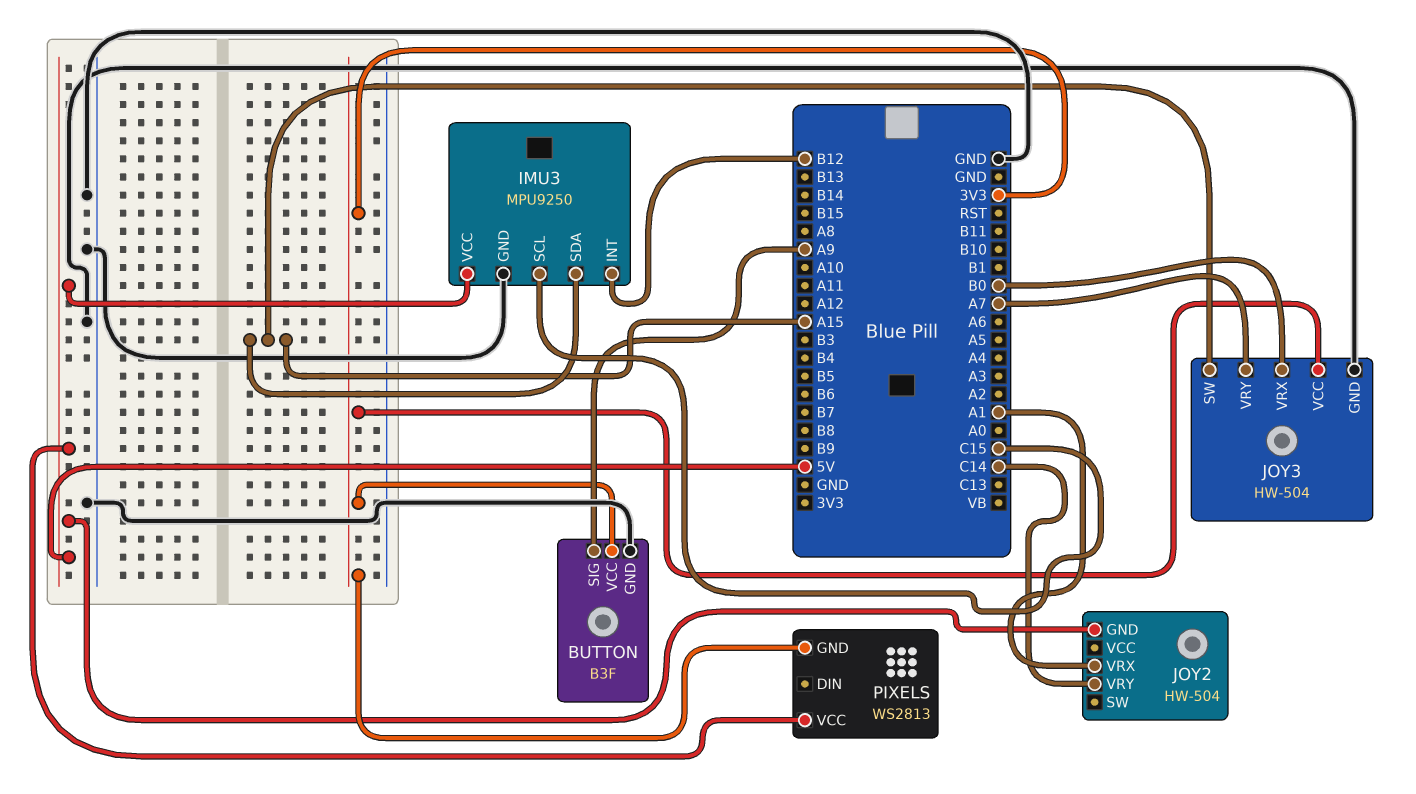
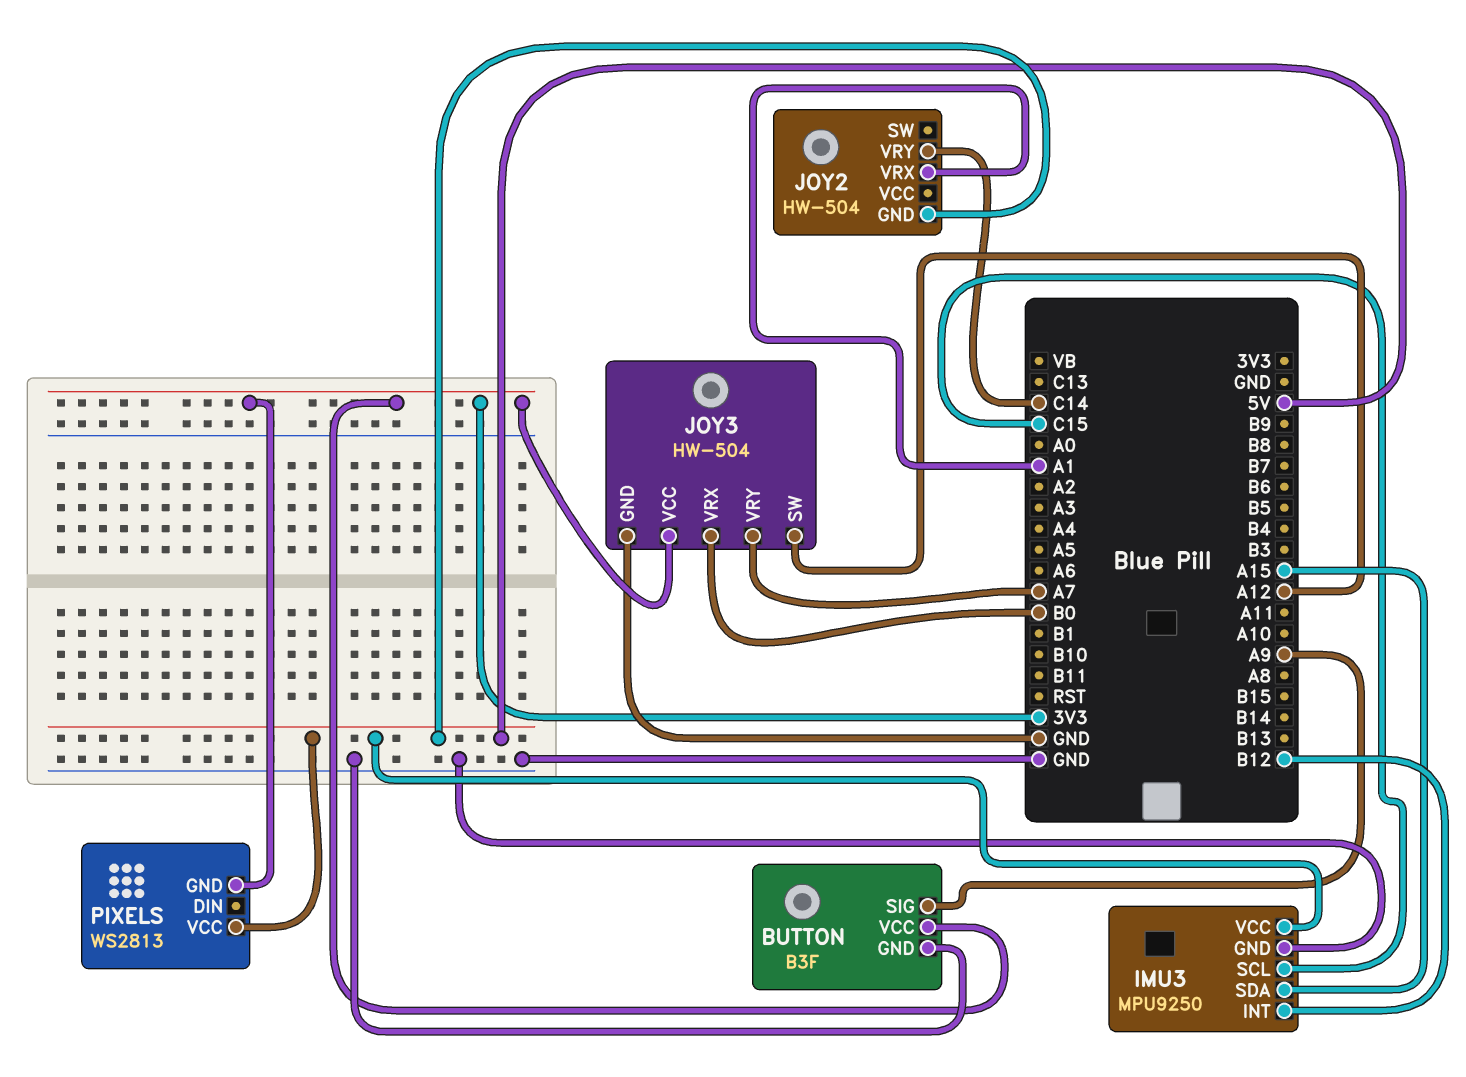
JOY3 pin SW: A15 -> A12

